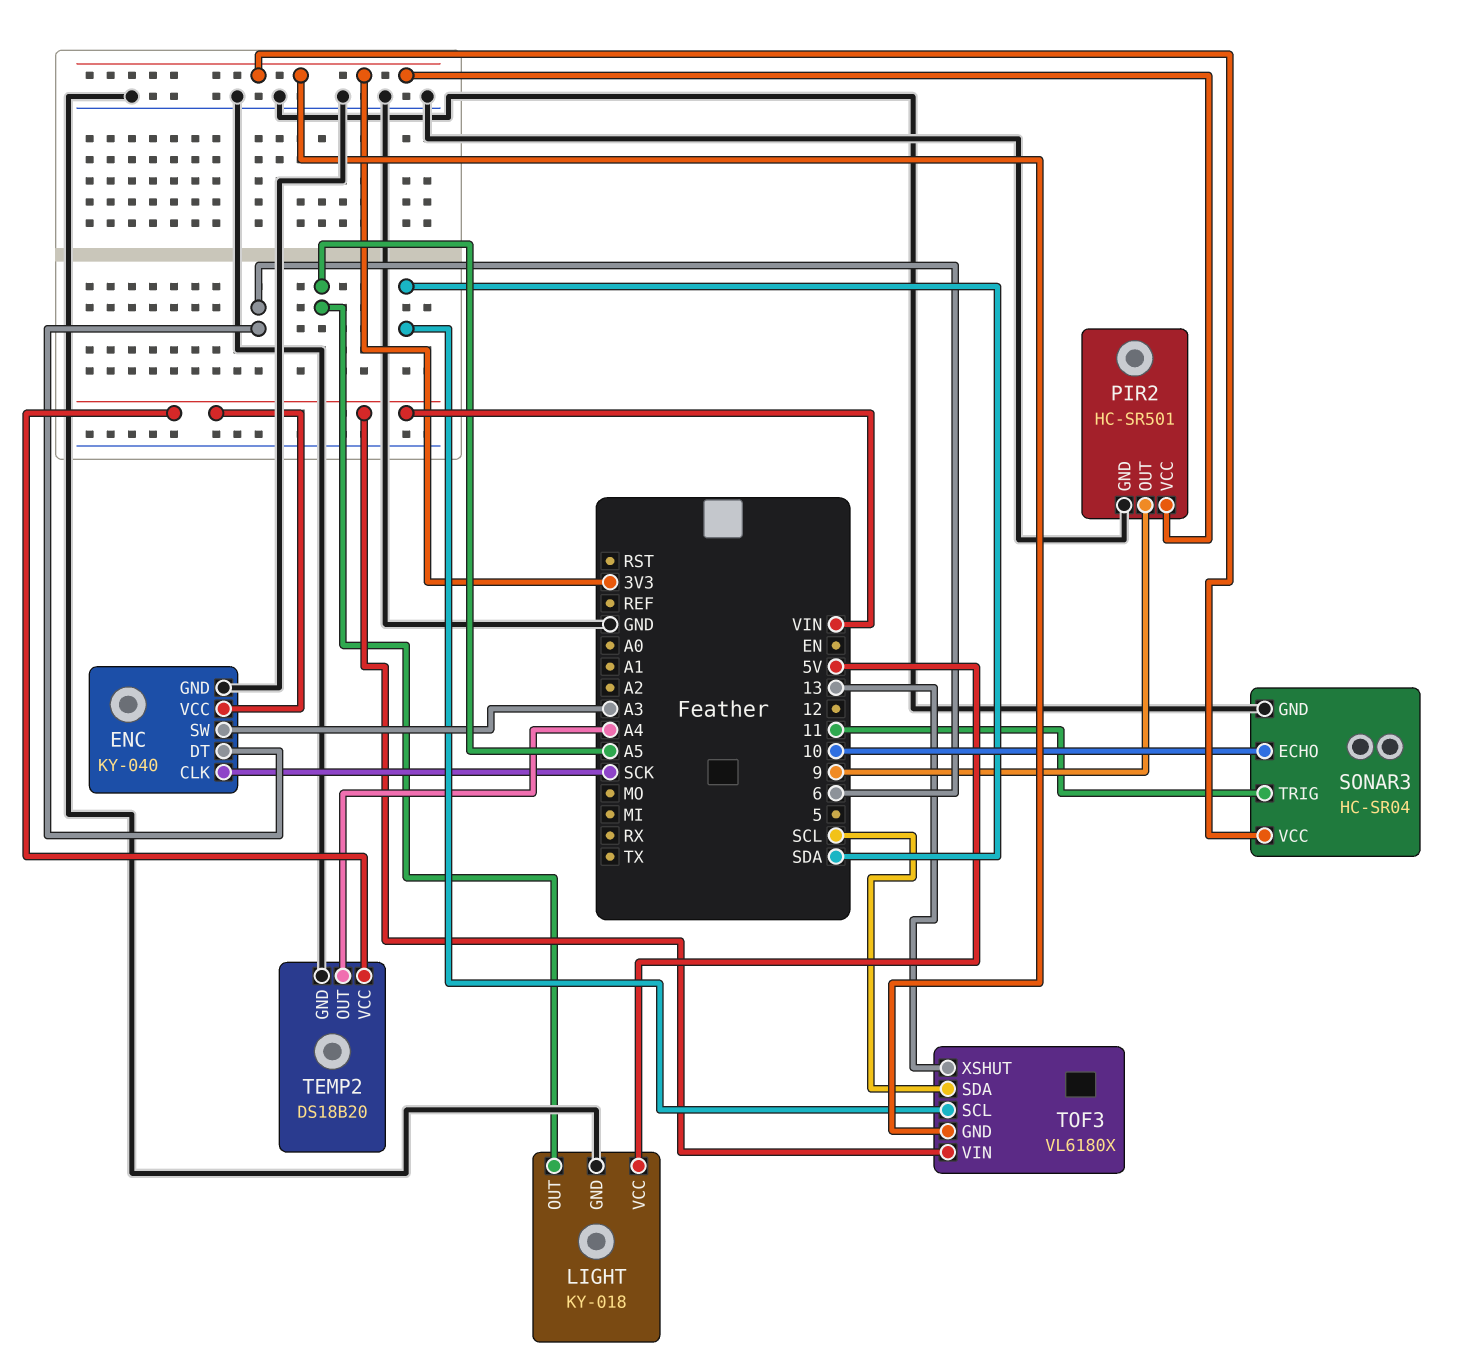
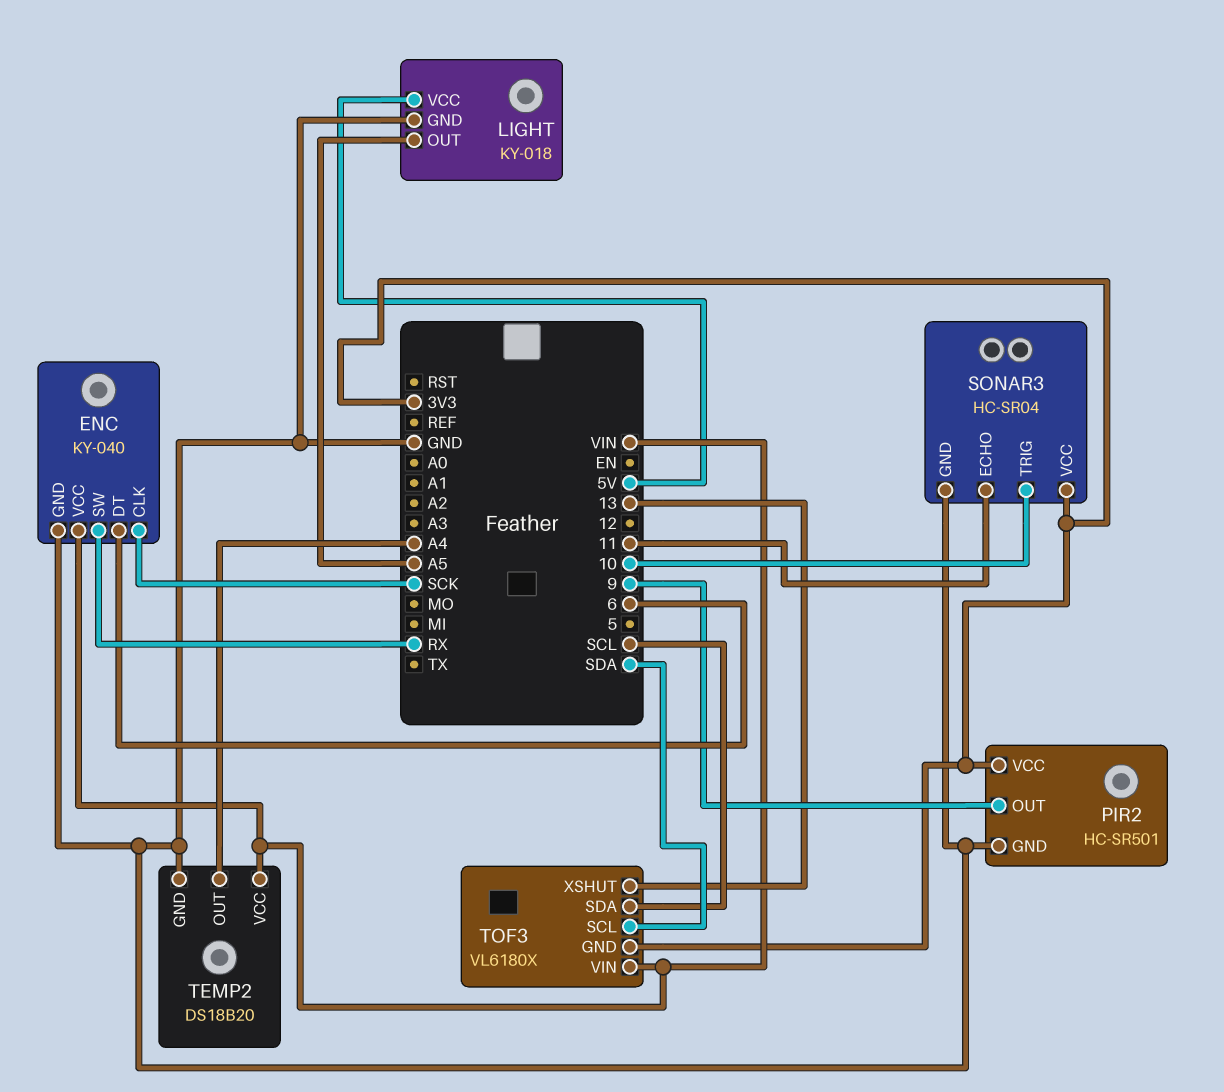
ENC pin SW: A3 -> RX
SONAR3 pin ECHO: 10 -> 11
SONAR3 pin TRIG: 11 -> 10

